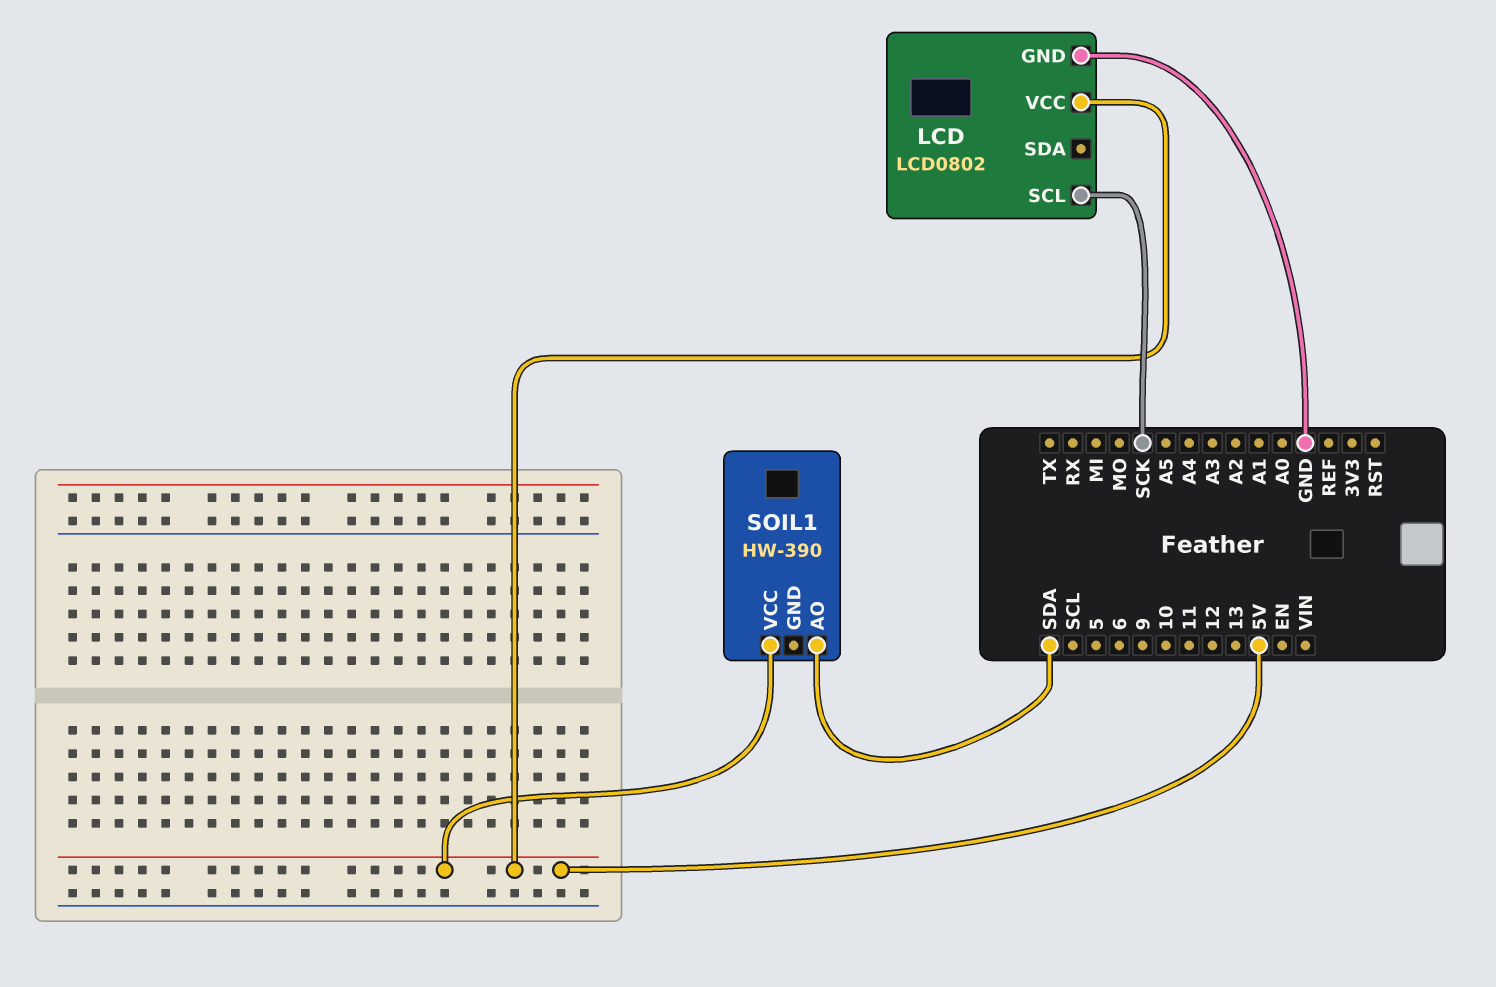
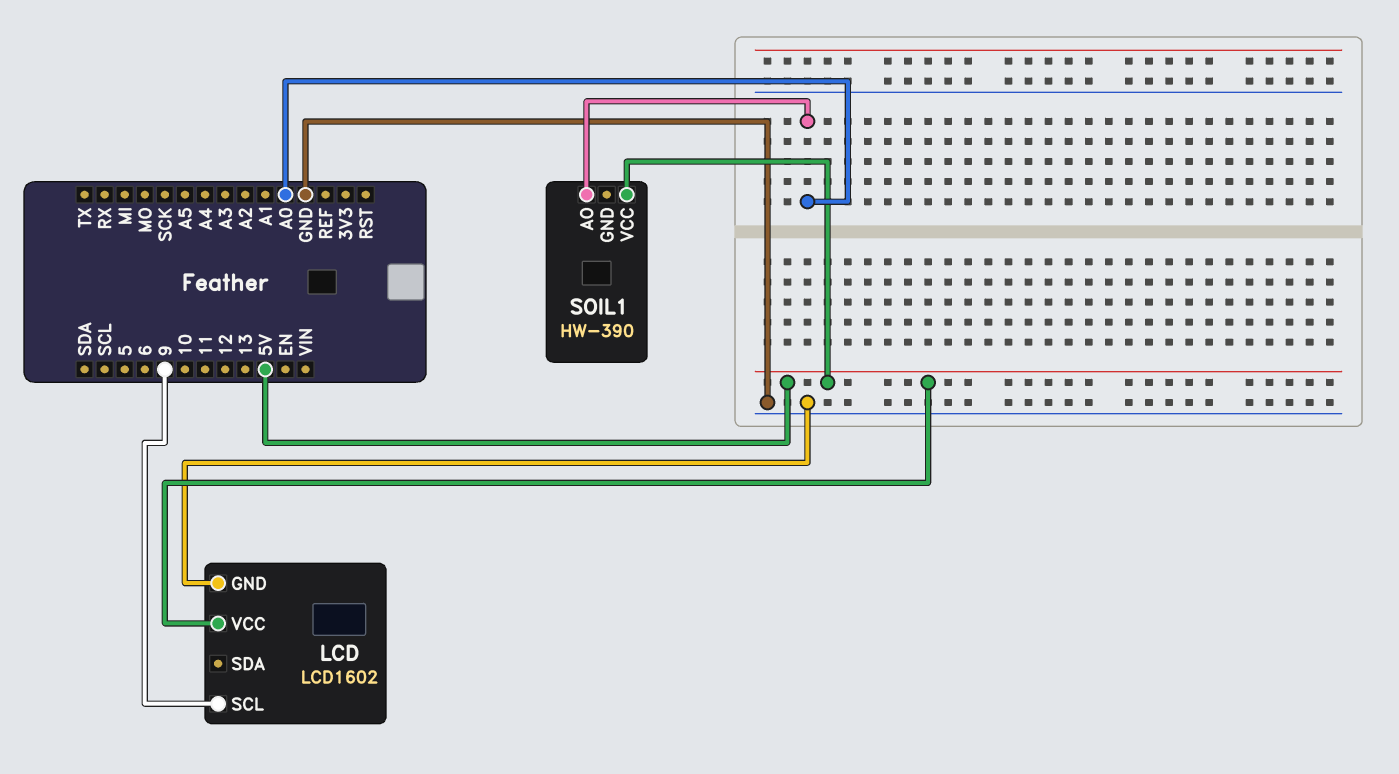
LCD: LCD0802 -> LCD1602
LCD pin SCL: SCK -> 9
SOIL1 pin AO: SDA -> A0

